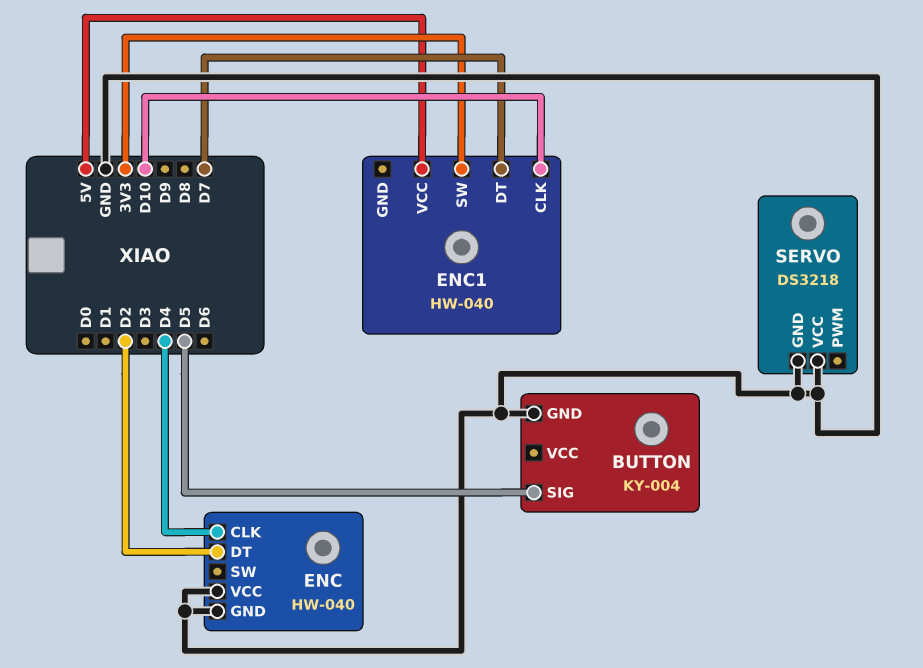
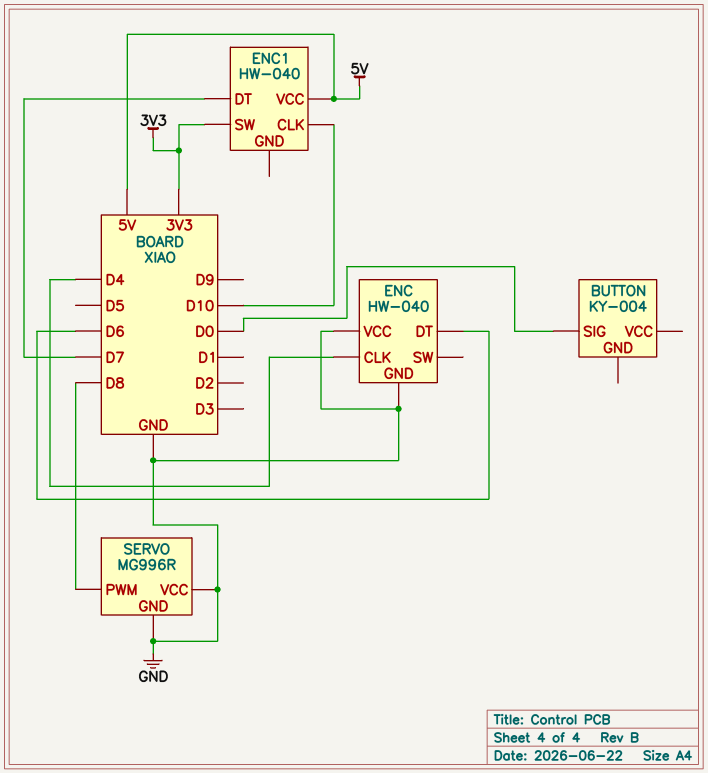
BUTTON pin GND: GND -> none
BUTTON pin SIG: D5 -> D0
ENC pin DT: D2 -> D6
SERVO: DS3218 -> MG996R
SERVO pin PWM: none -> D8

